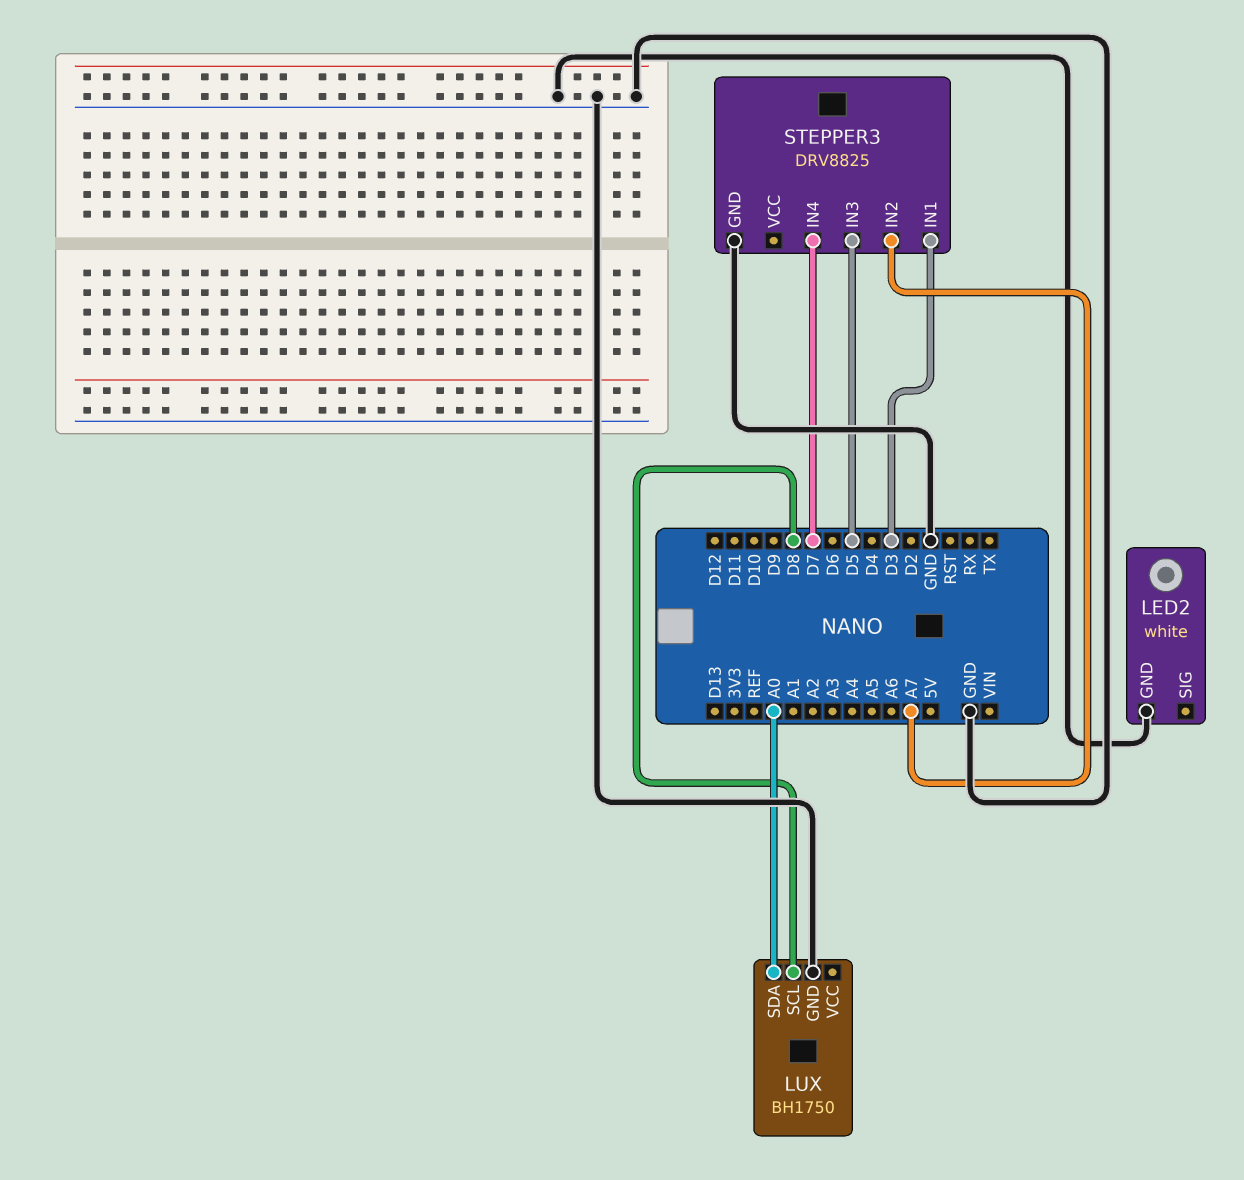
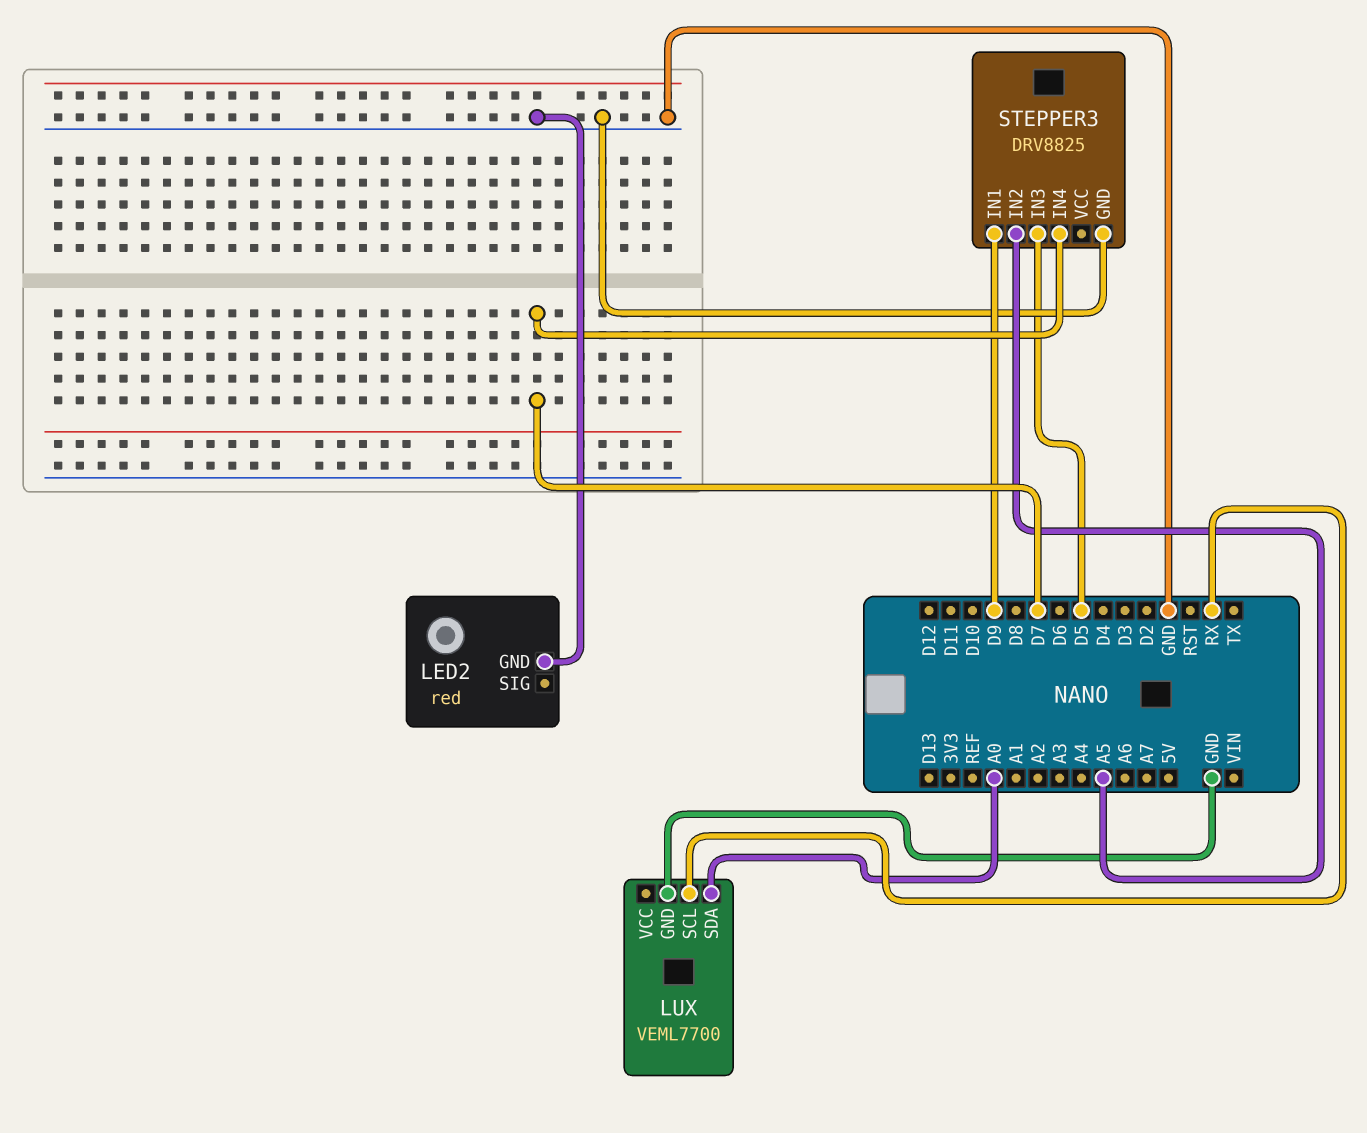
LED2: white -> red
LUX: BH1750 -> VEML7700
LUX pin SCL: D8 -> RX
STEPPER3 pin IN1: D3 -> D9
STEPPER3 pin IN2: A7 -> A5

